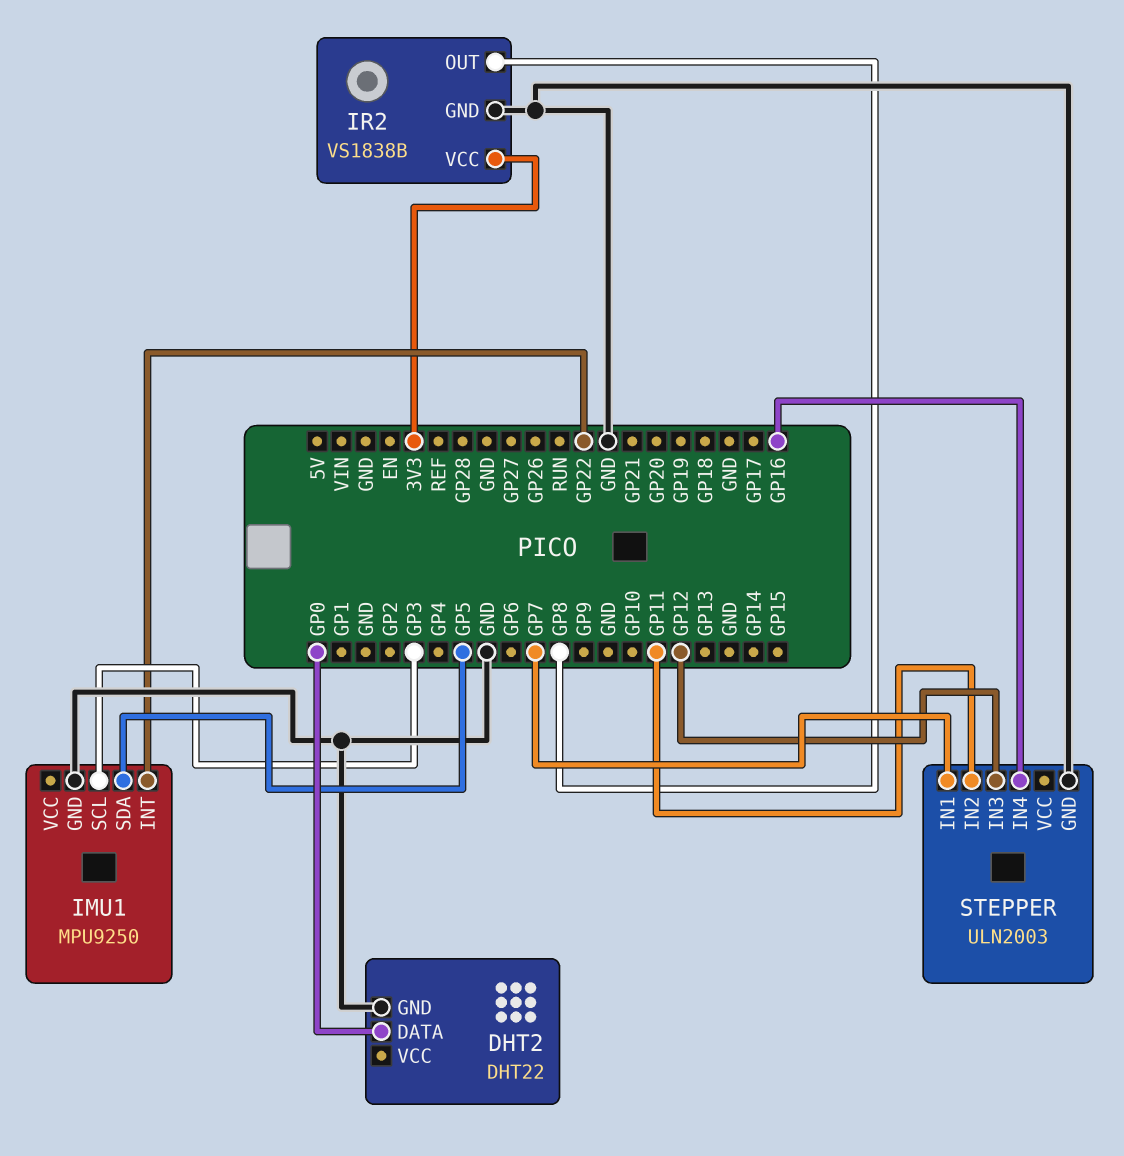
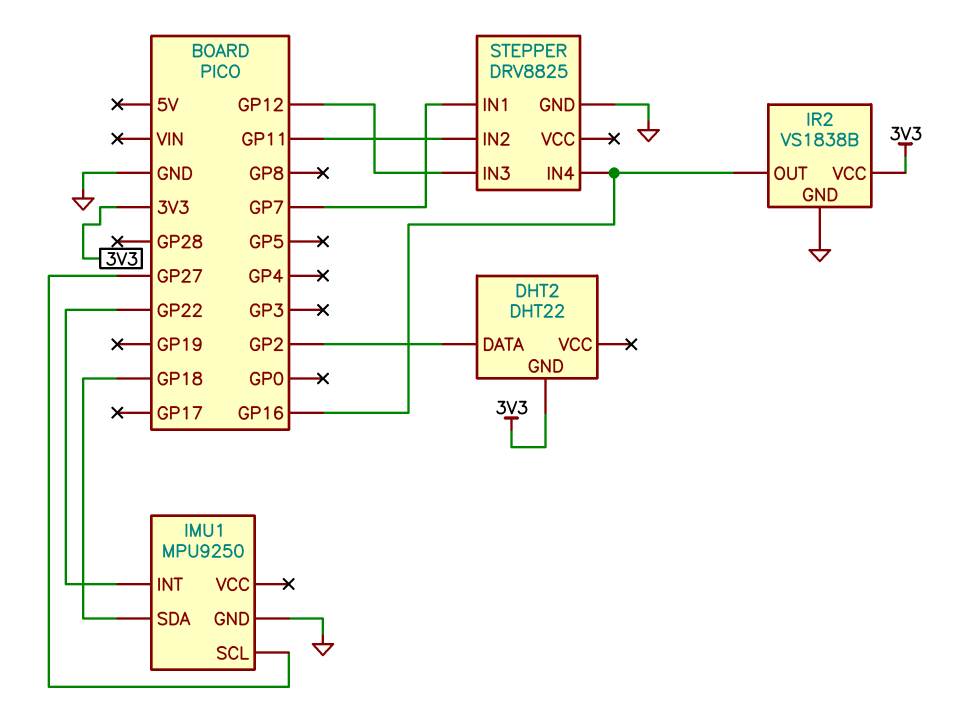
DHT2 pin DATA: GP0 -> GP2
DHT2 pin GND: GND -> 3V3
IMU1 pin SCL: GP3 -> GP27
IMU1 pin SDA: GP5 -> GP18
IR2 pin OUT: GP8 -> GP16
STEPPER: ULN2003 -> DRV8825

